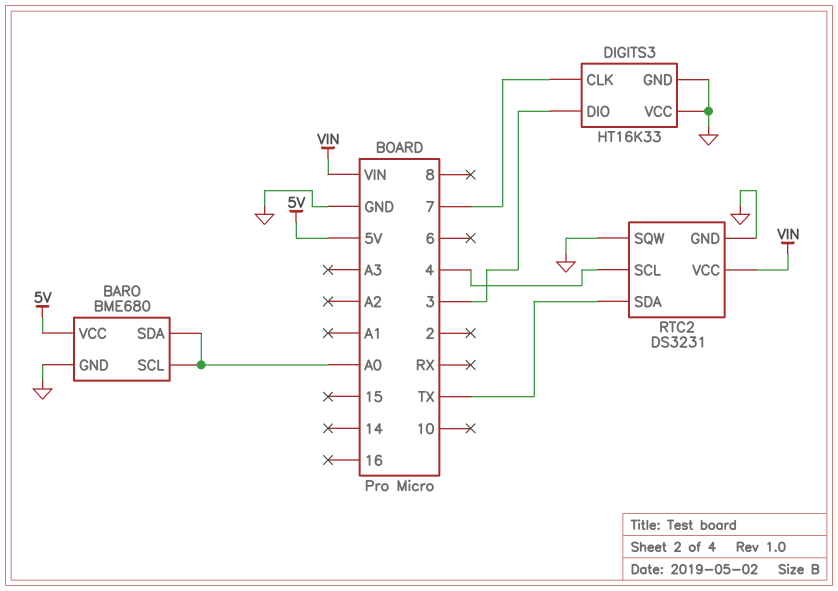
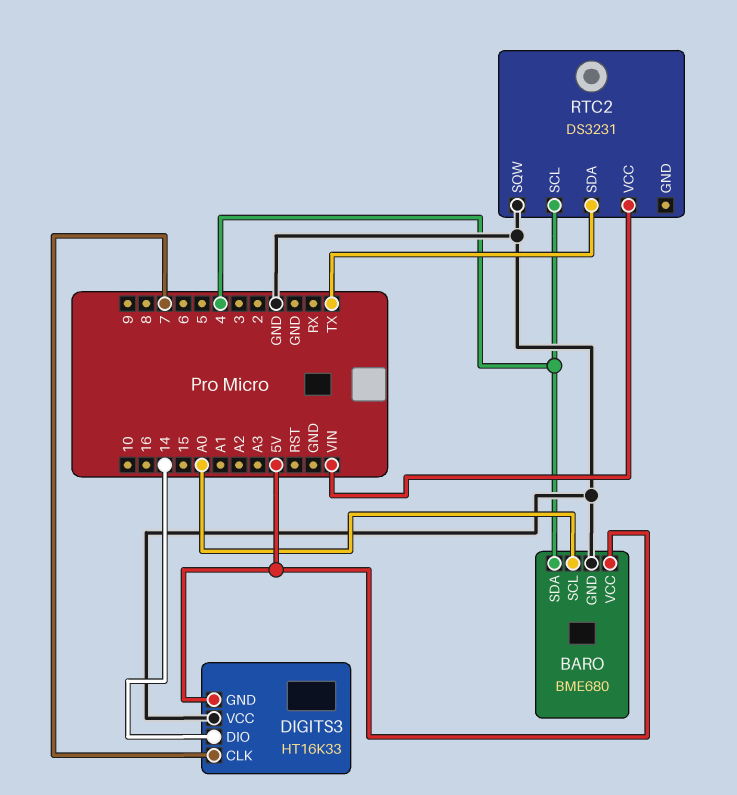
BARO pin SDA: A0 -> 4
DIGITS3 pin DIO: 3 -> 14
DIGITS3 pin GND: GND -> 5V
RTC2 pin GND: GND -> none

